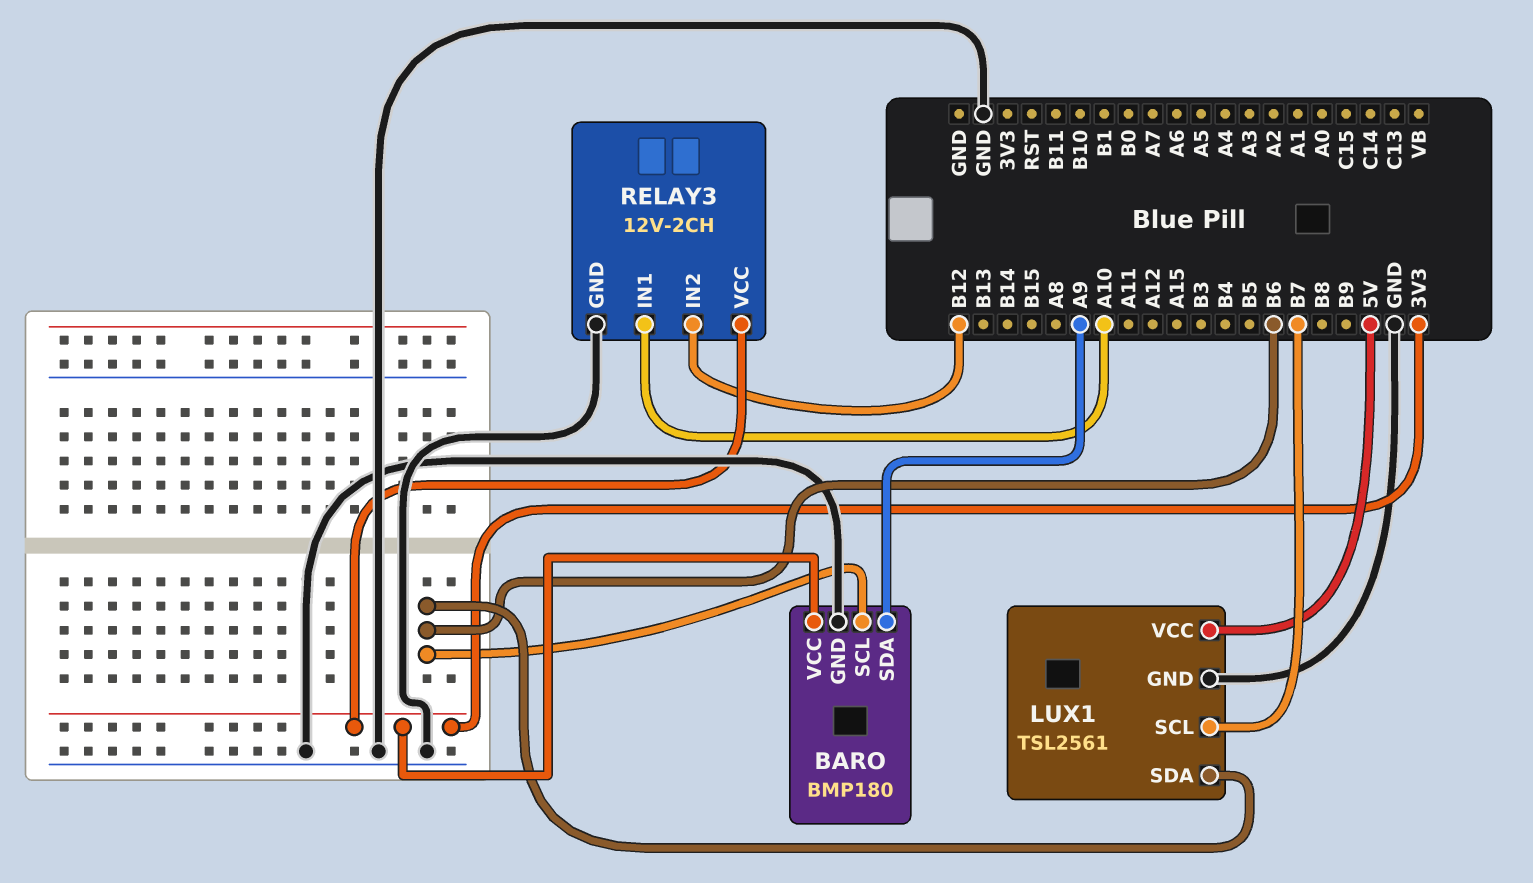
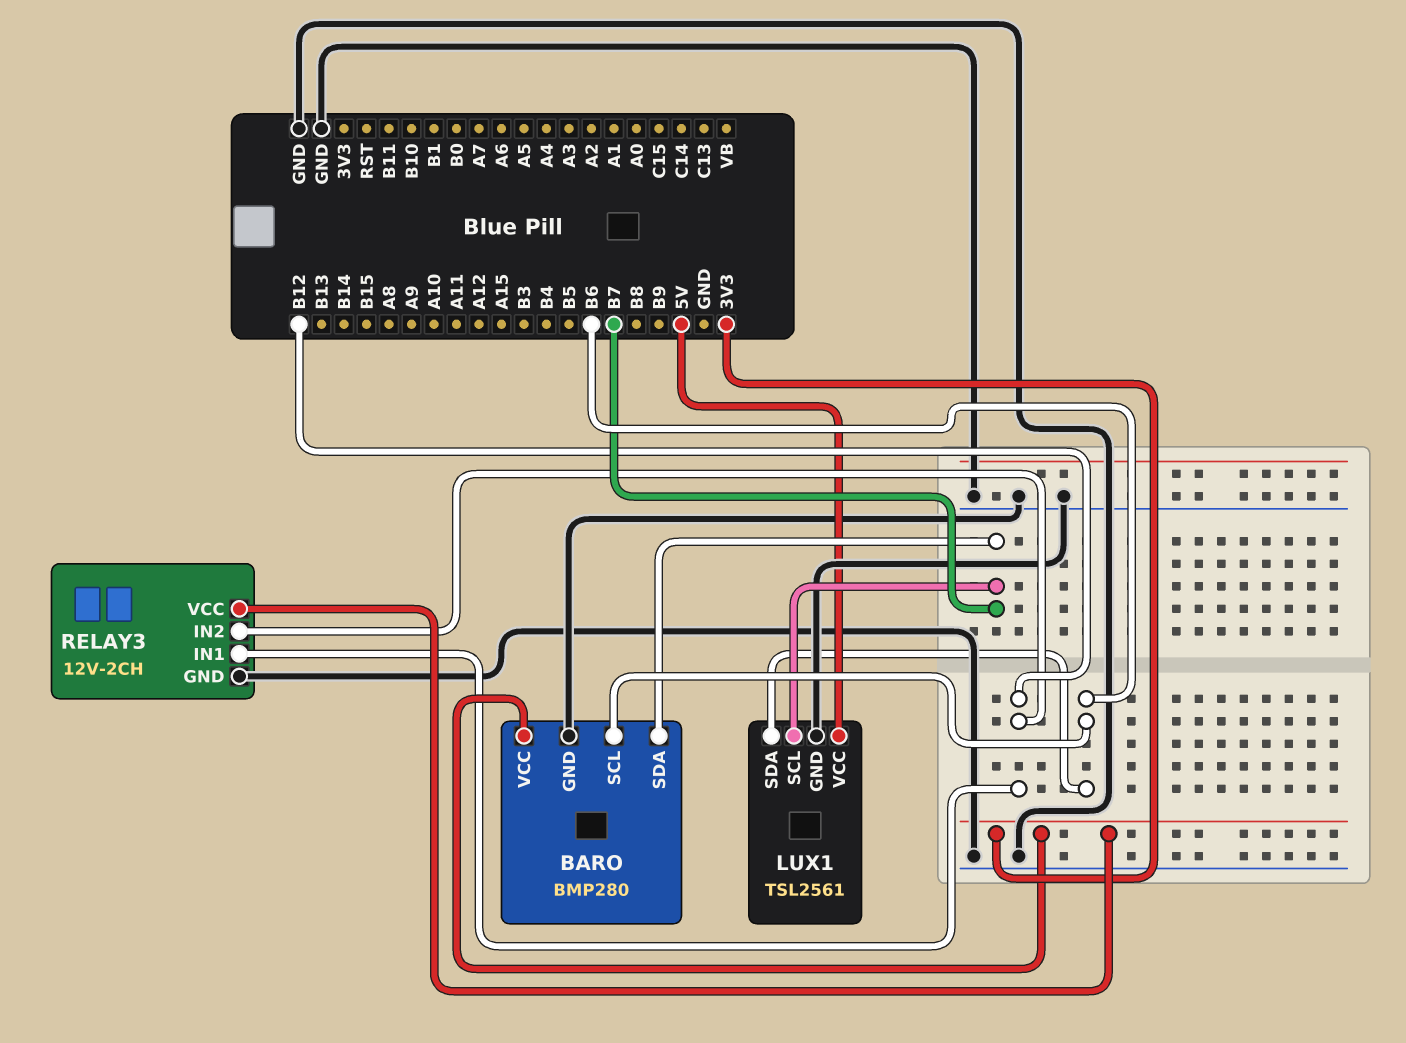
BARO: BMP180 -> BMP280
BARO pin SDA: A9 -> B7
RELAY3 pin IN1: A10 -> B12

